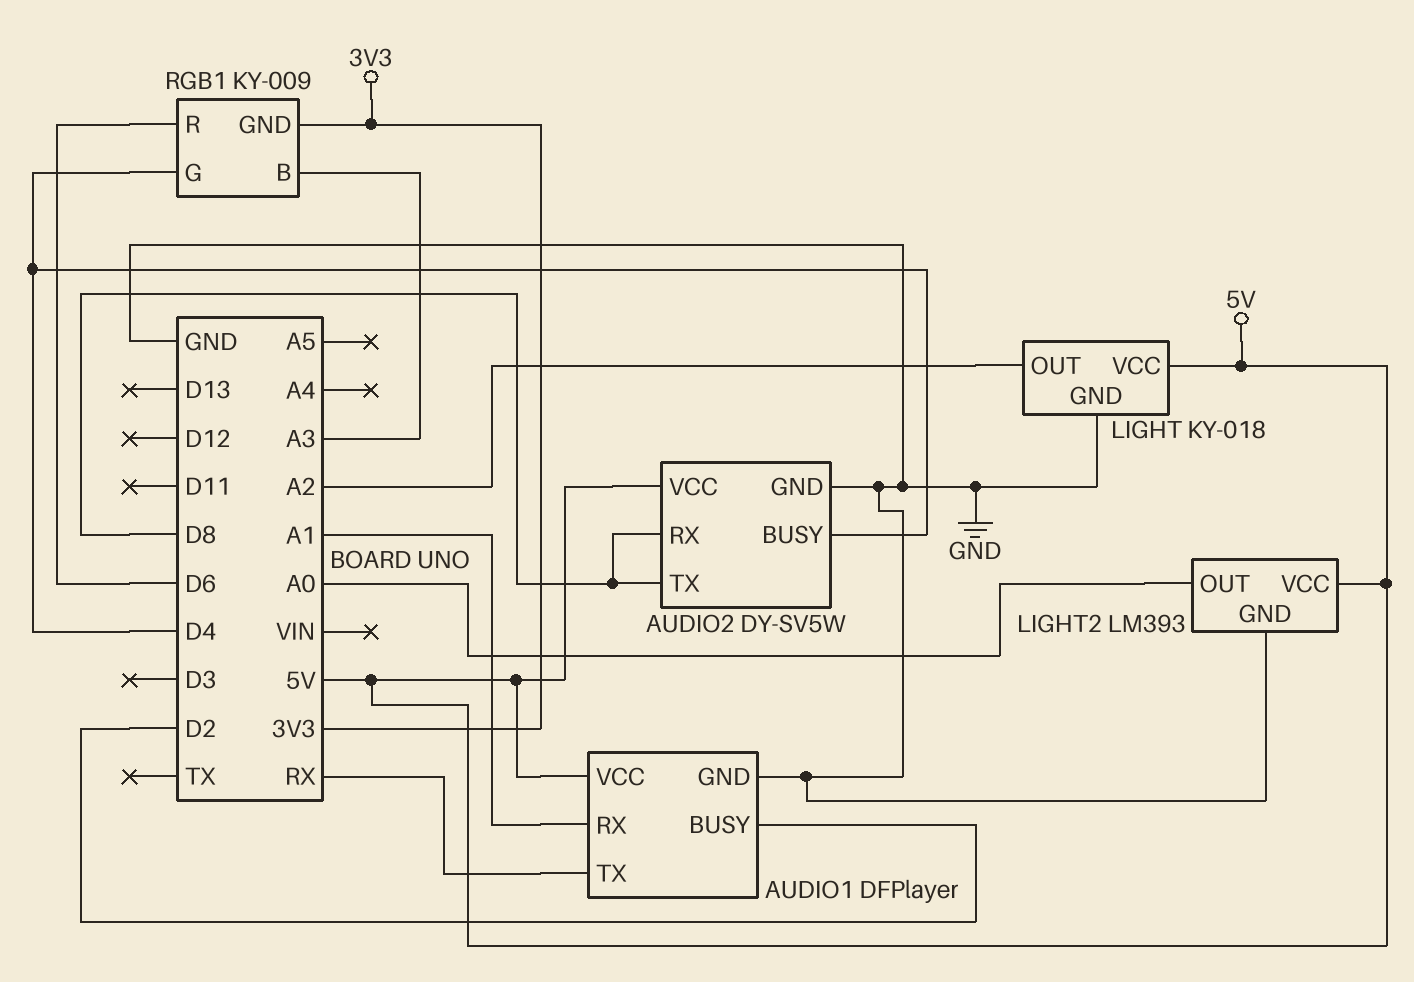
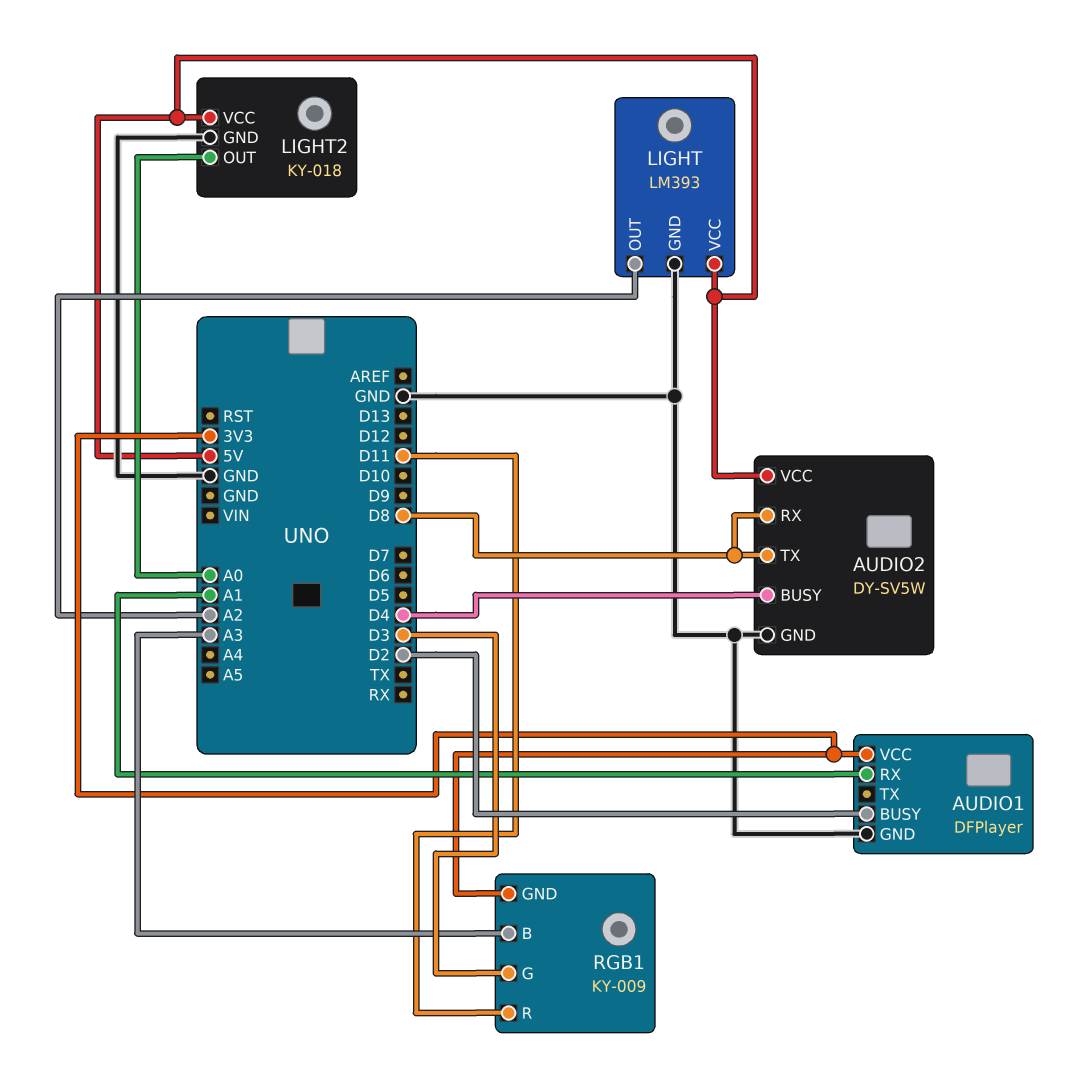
AUDIO1 pin TX: RX -> none
AUDIO1 pin VCC: 5V -> 3V3
LIGHT: KY-018 -> LM393
LIGHT2: LM393 -> KY-018
RGB1 pin G: D4 -> D3
RGB1 pin R: D6 -> D11

